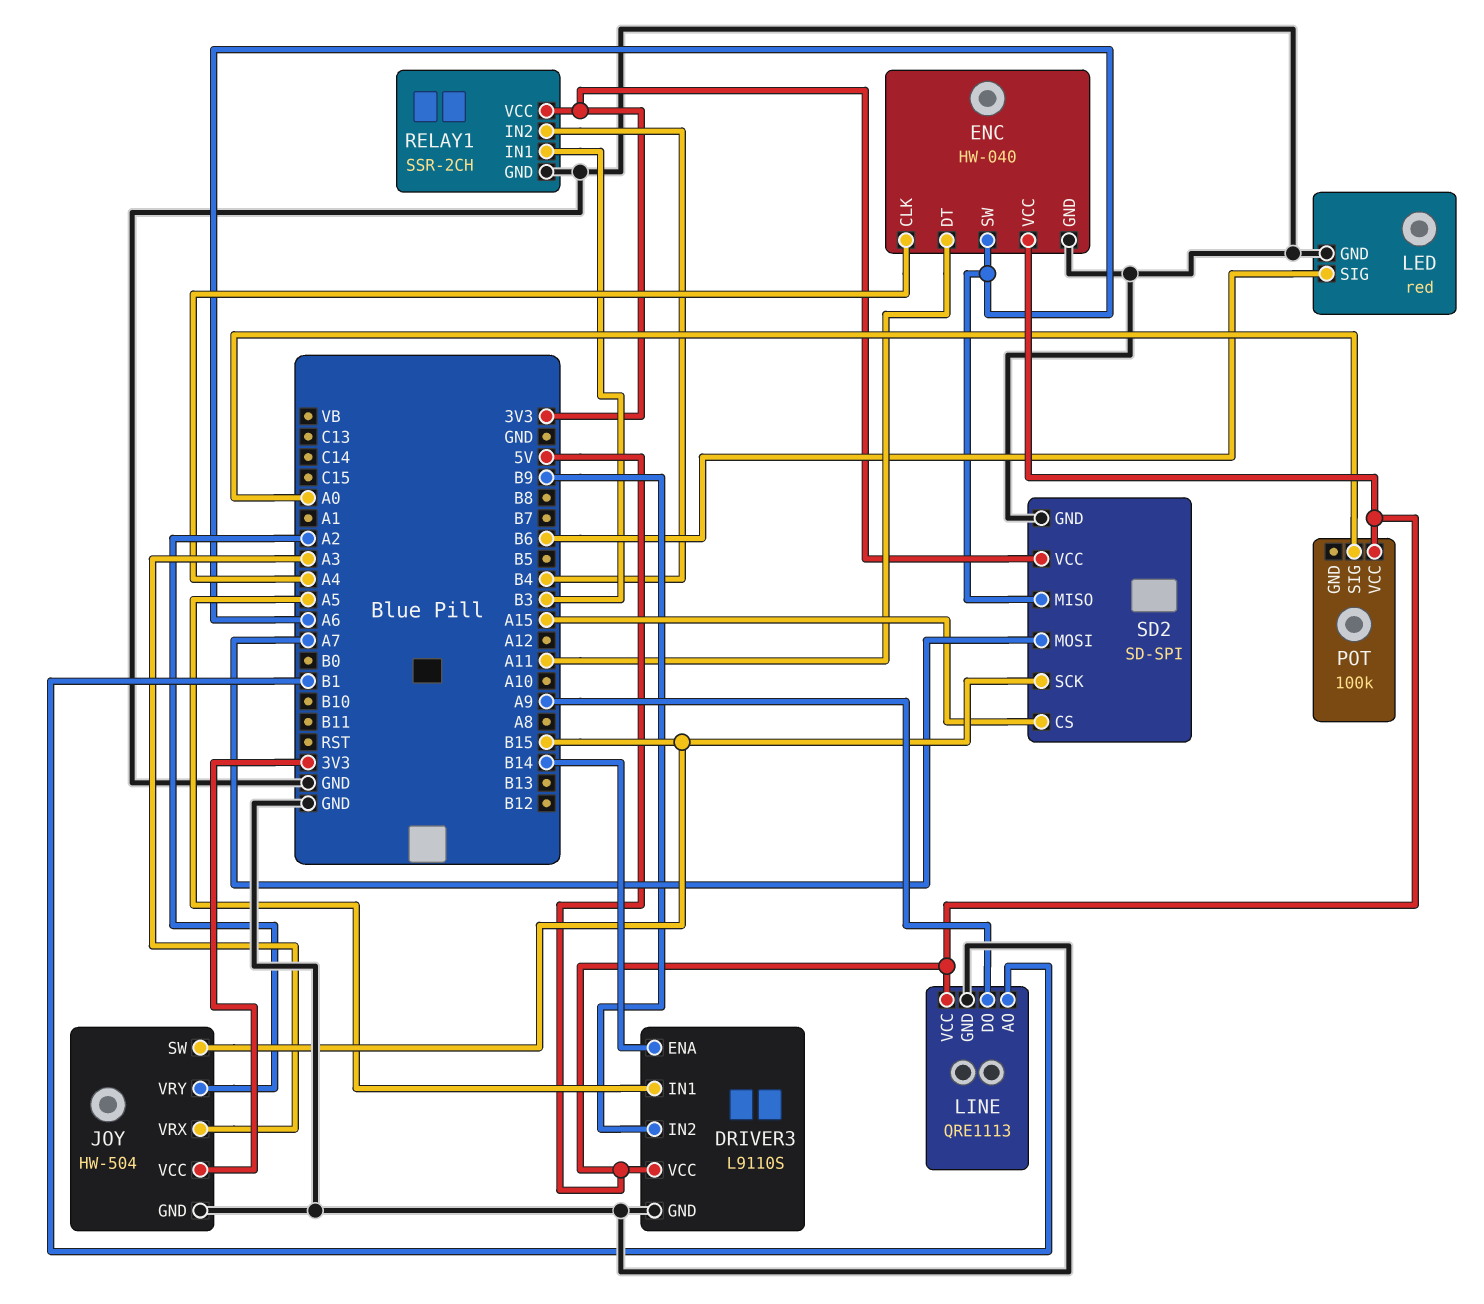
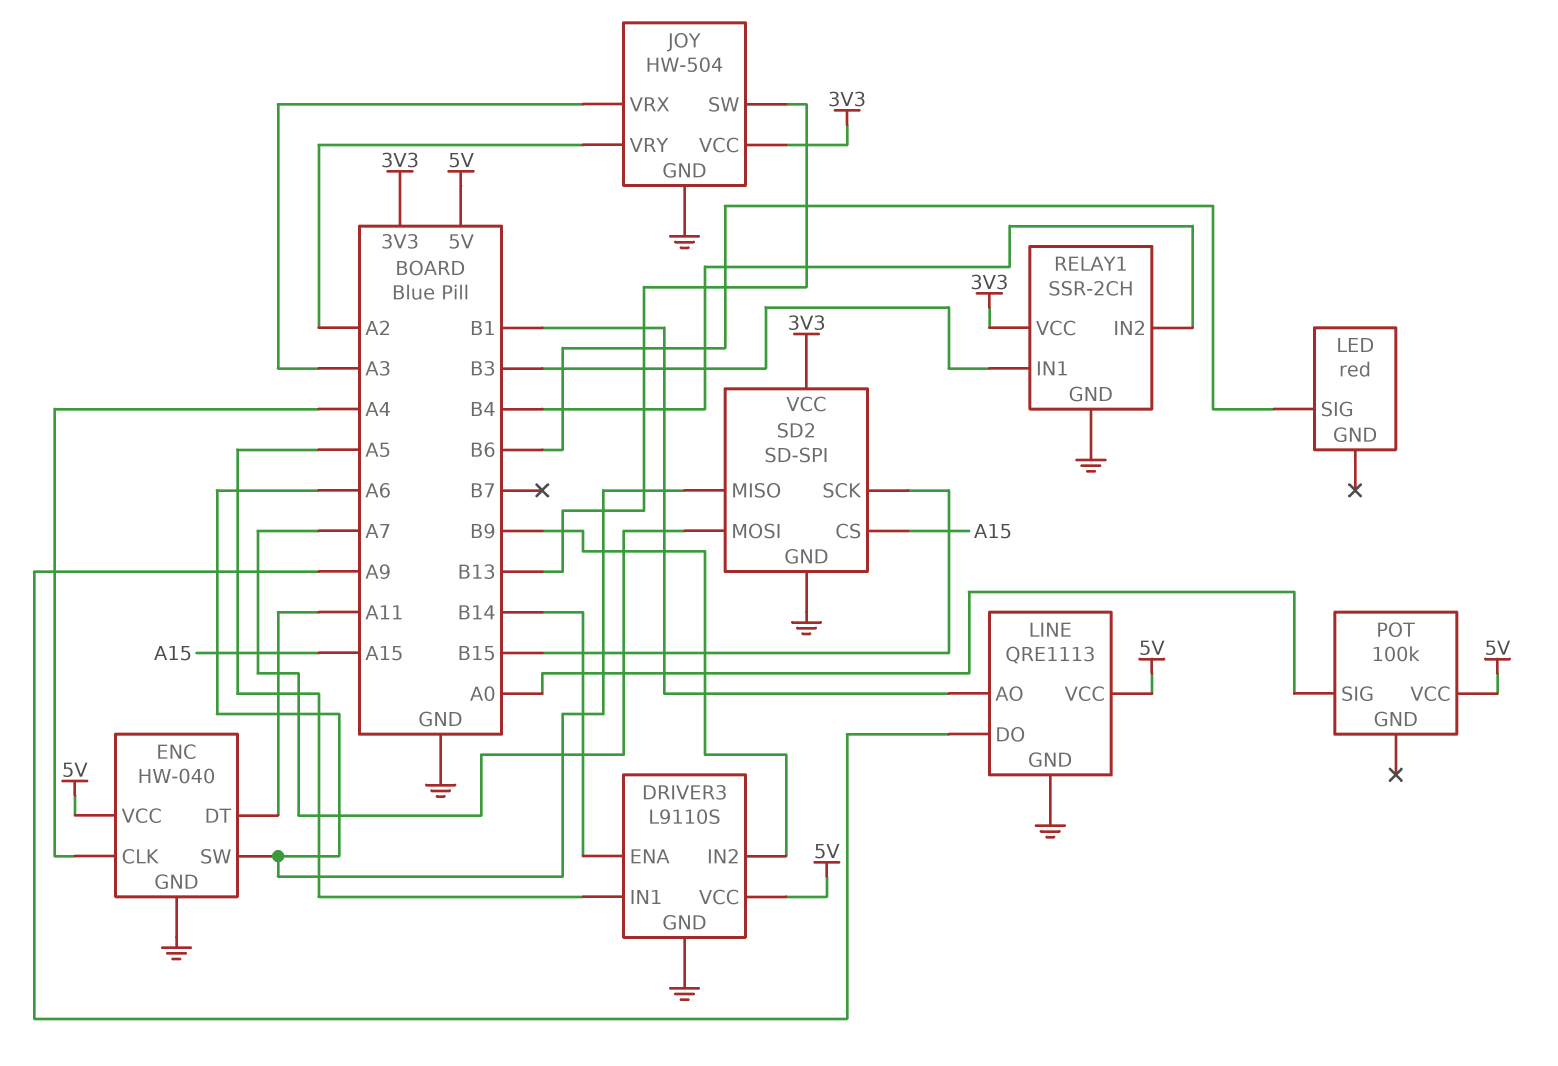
JOY pin SW: B15 -> B13
LED pin GND: GND -> none

